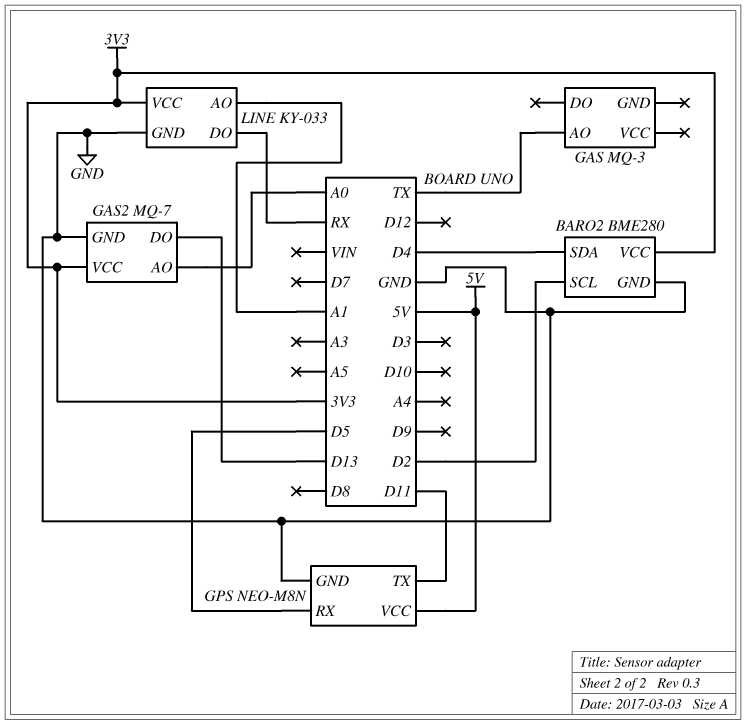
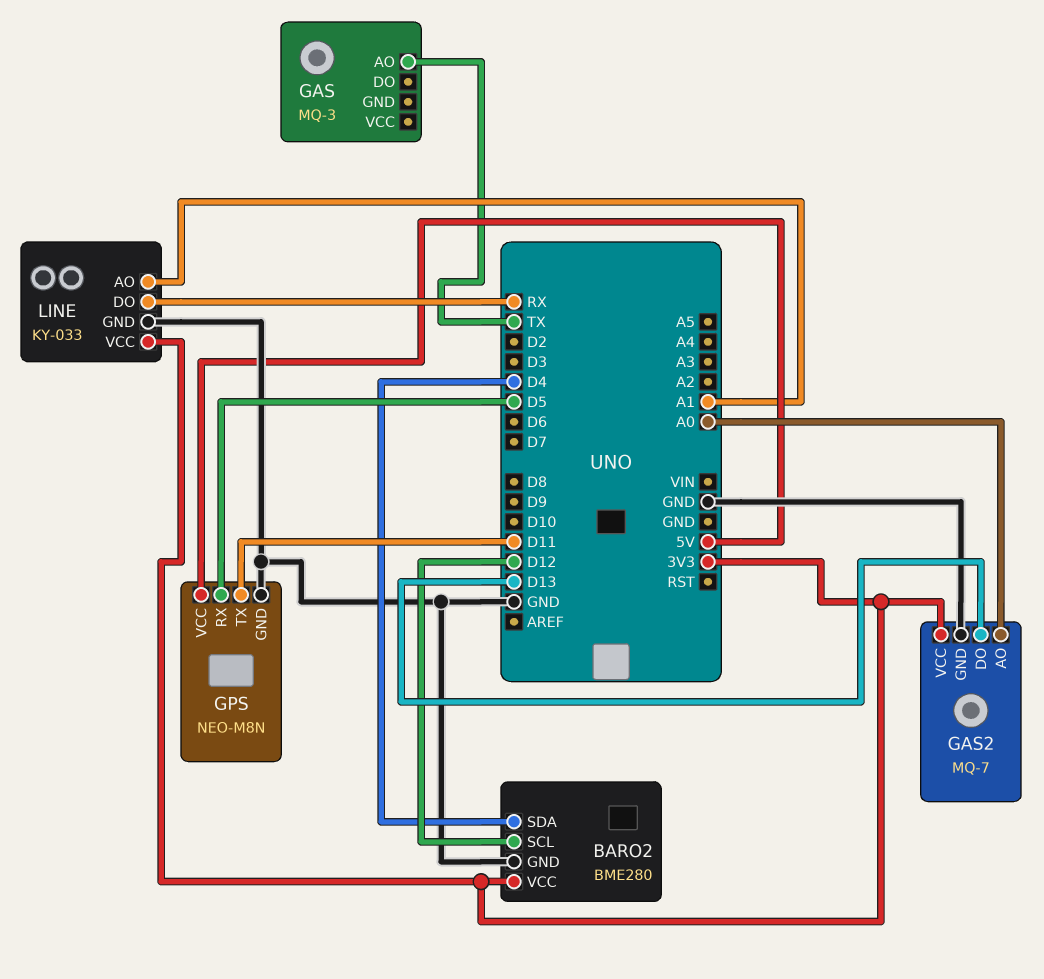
BARO2 pin SCL: D2 -> D12

